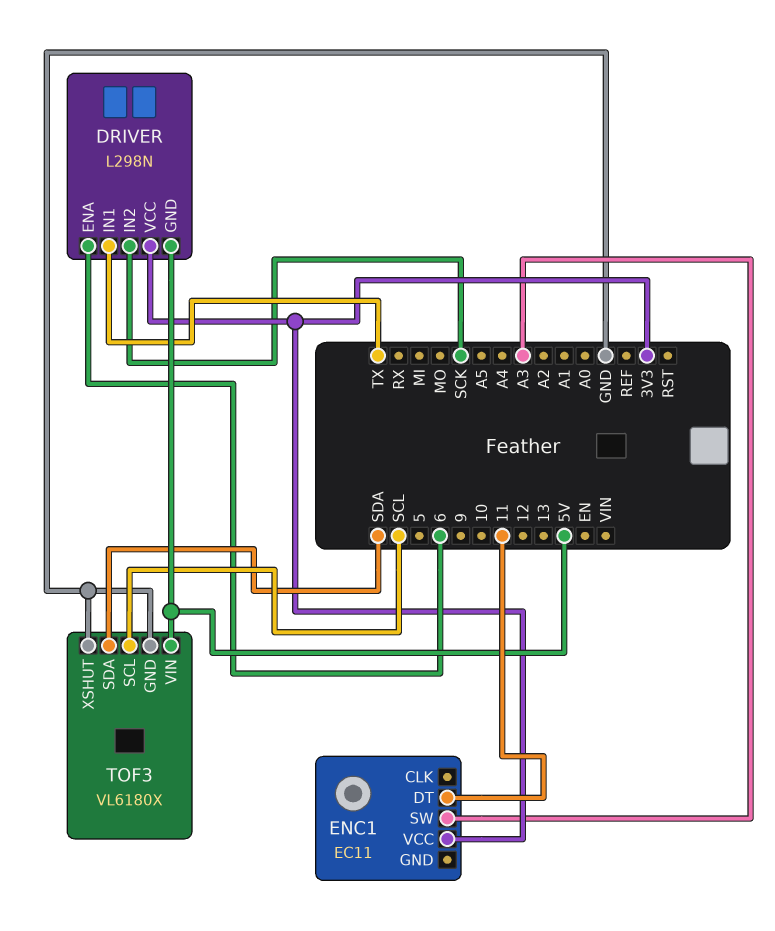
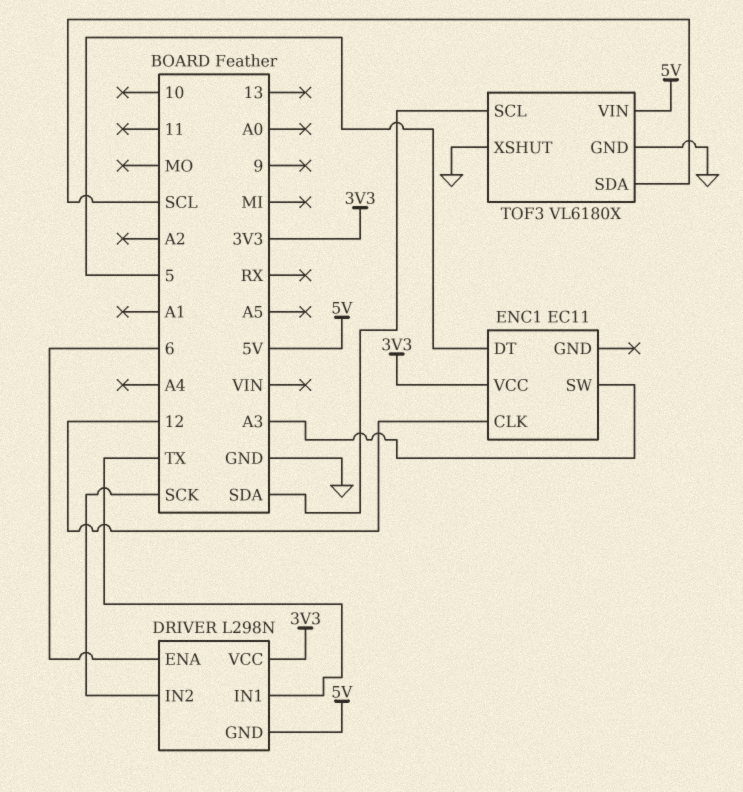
ENC1 pin CLK: none -> 12
ENC1 pin DT: 11 -> 5
TOF3 pin SCL: SCL -> SDA
TOF3 pin SDA: SDA -> SCL

